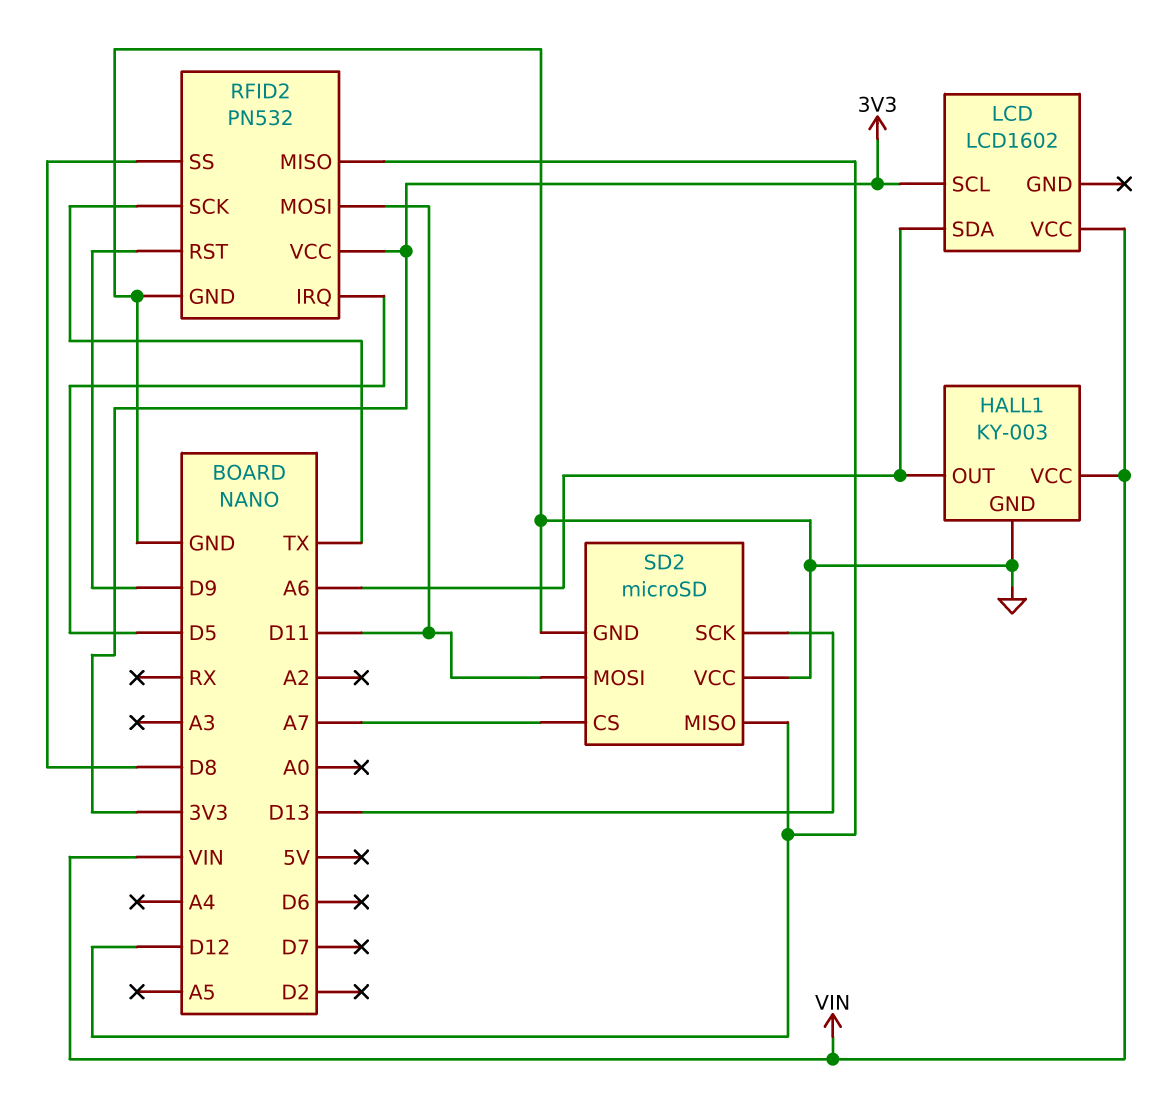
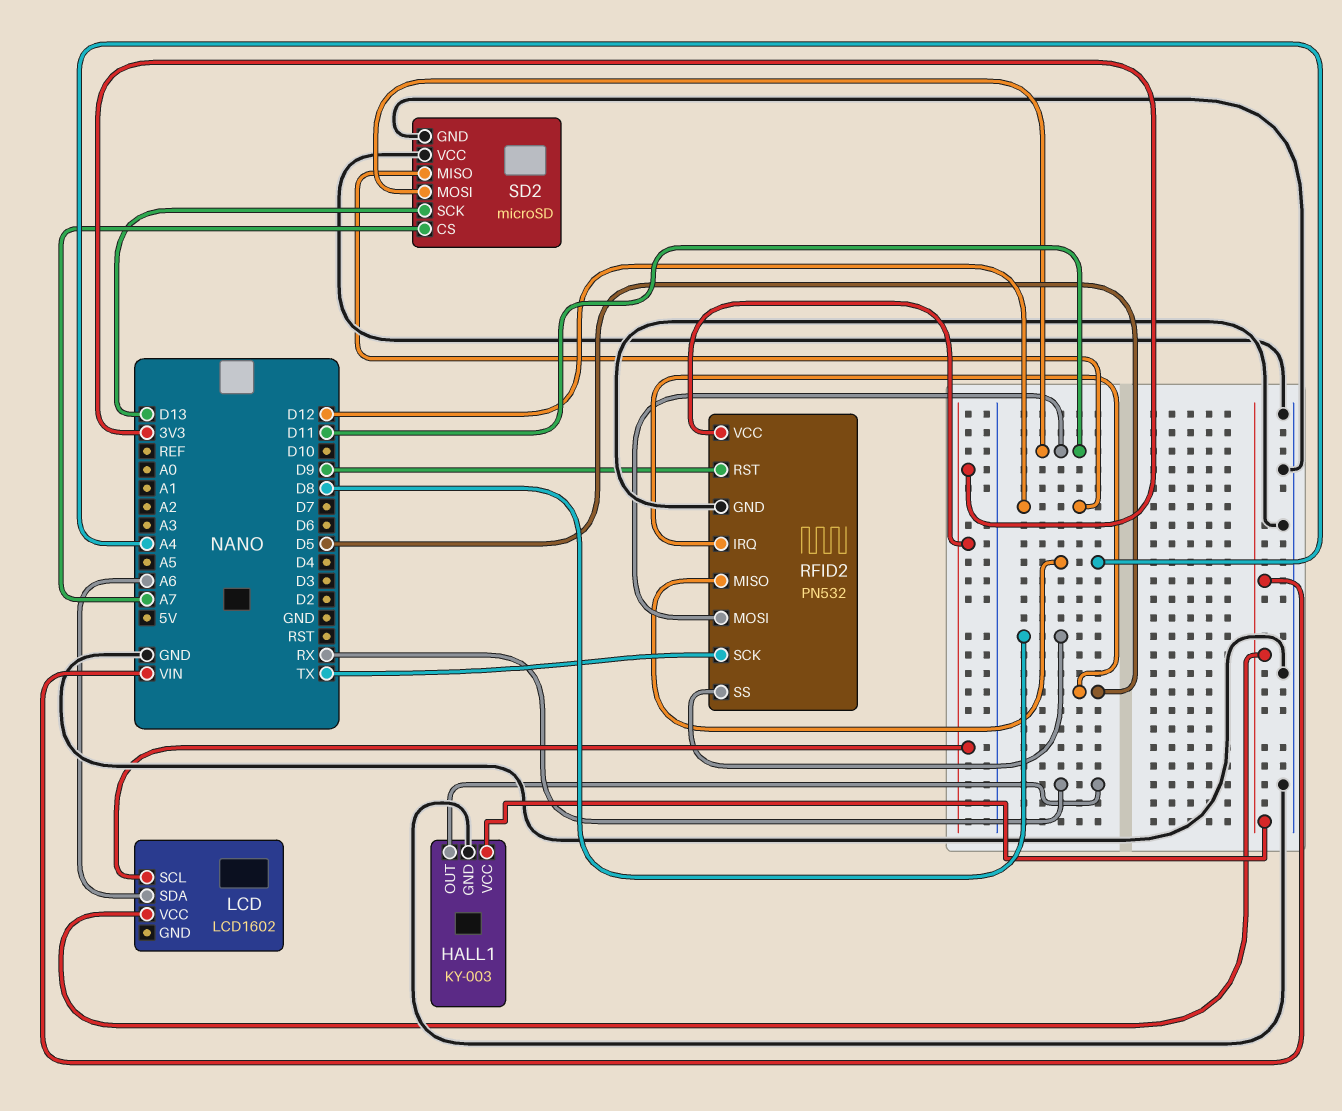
HALL1 pin OUT: A6 -> RX
RFID2 pin MISO: D12 -> A4

